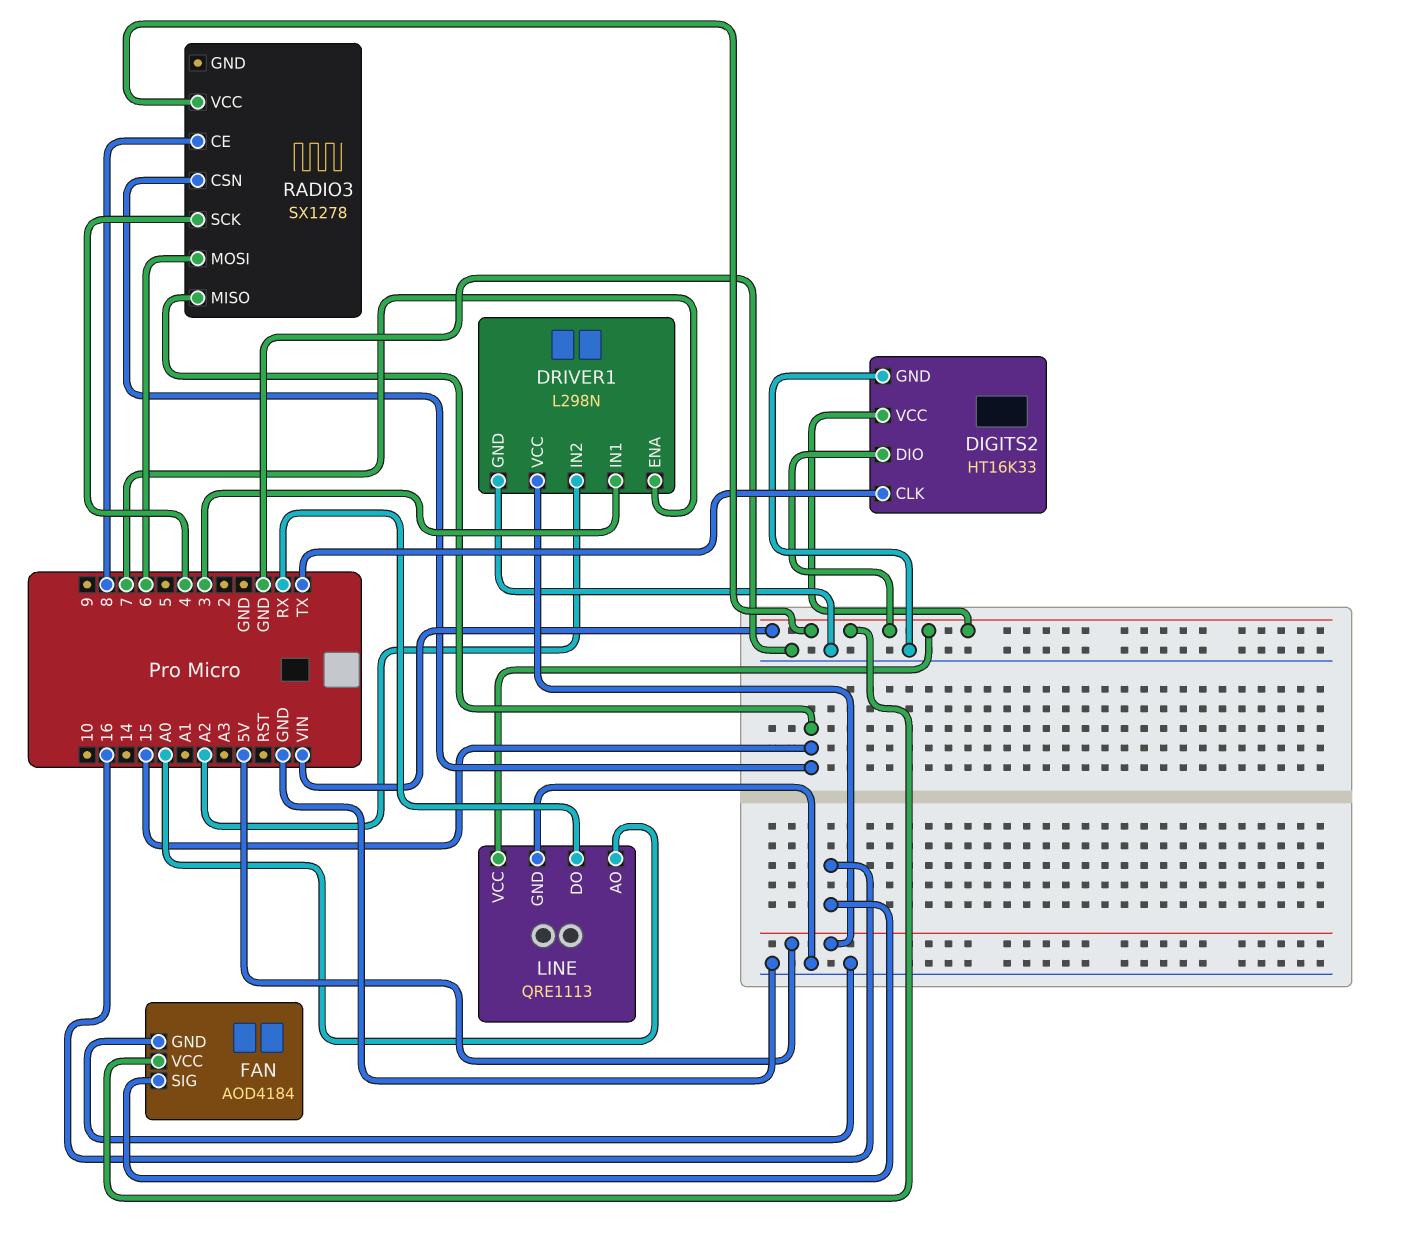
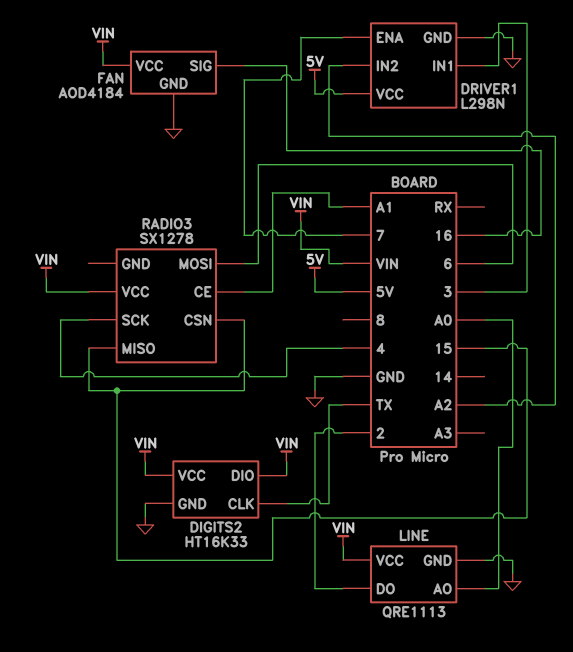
LINE pin DO: RX -> 2
RADIO3 pin CE: 8 -> A1

